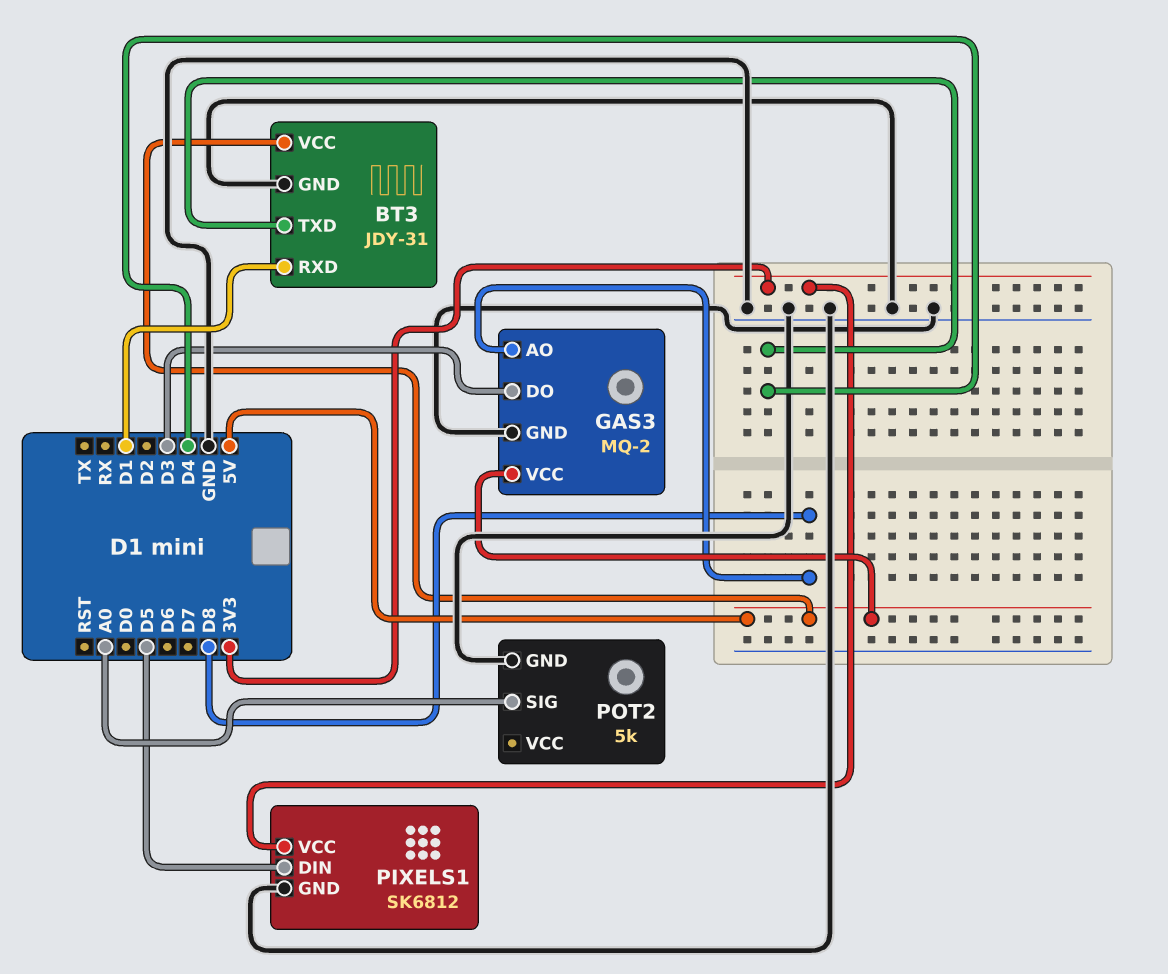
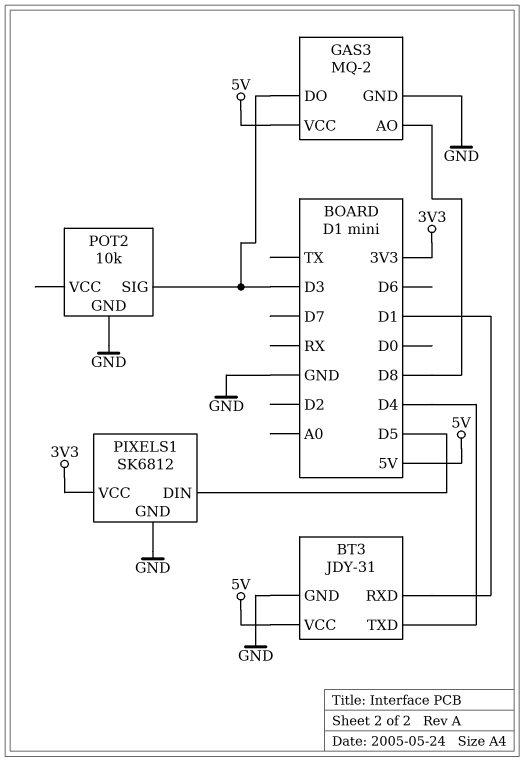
POT2: 5k -> 10k
POT2 pin SIG: A0 -> D3

